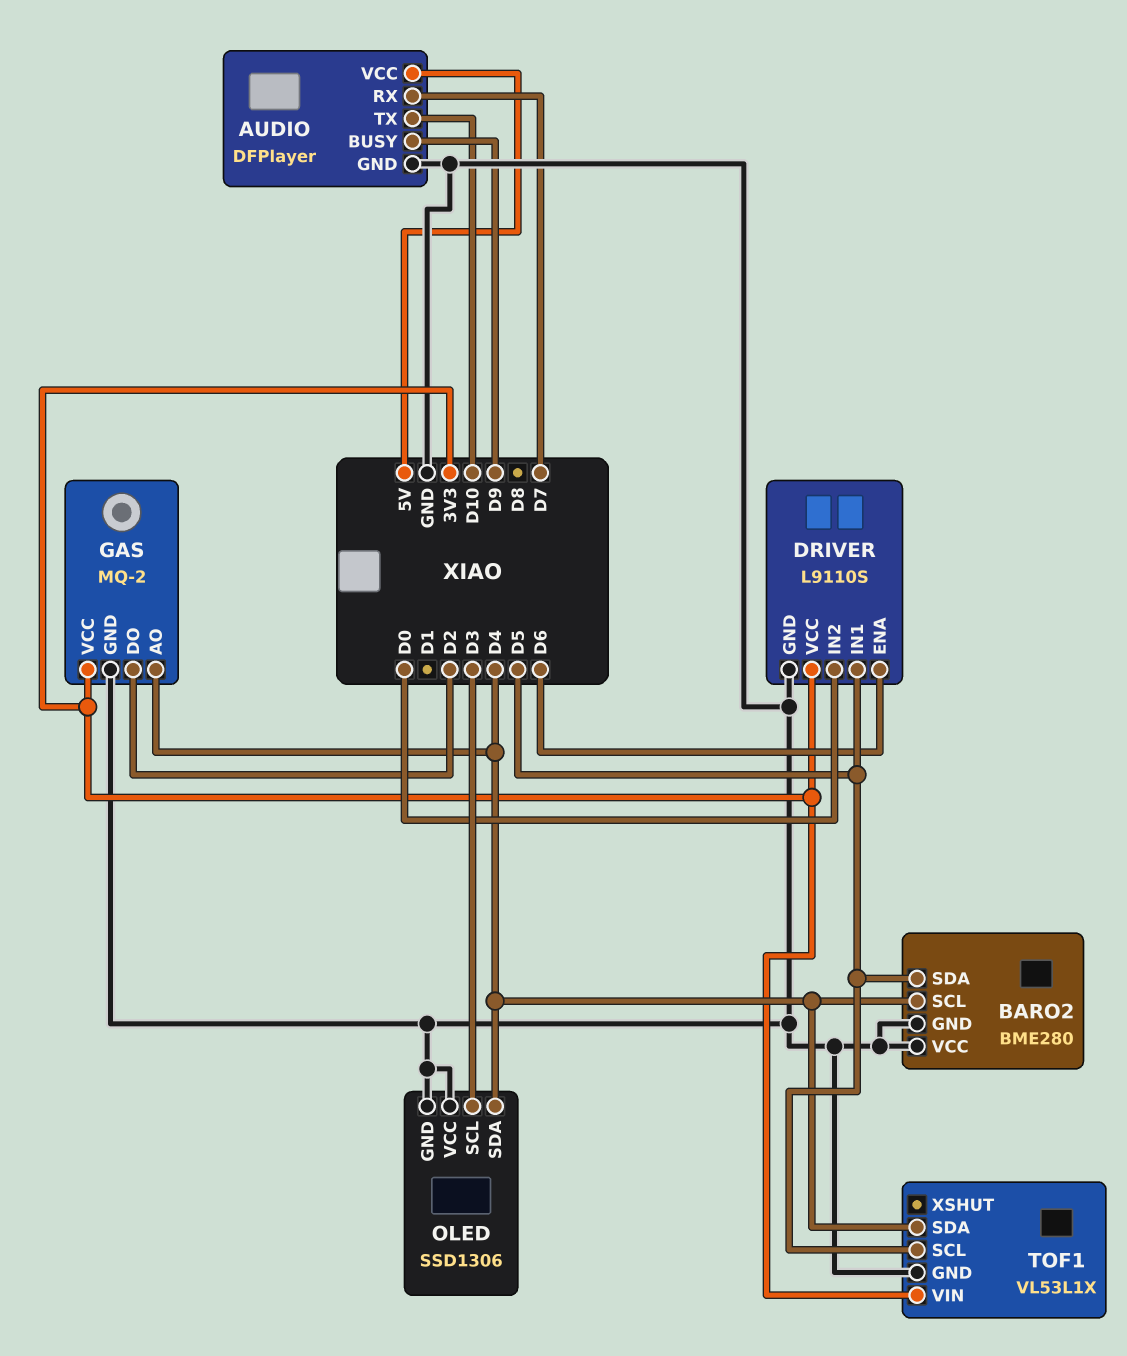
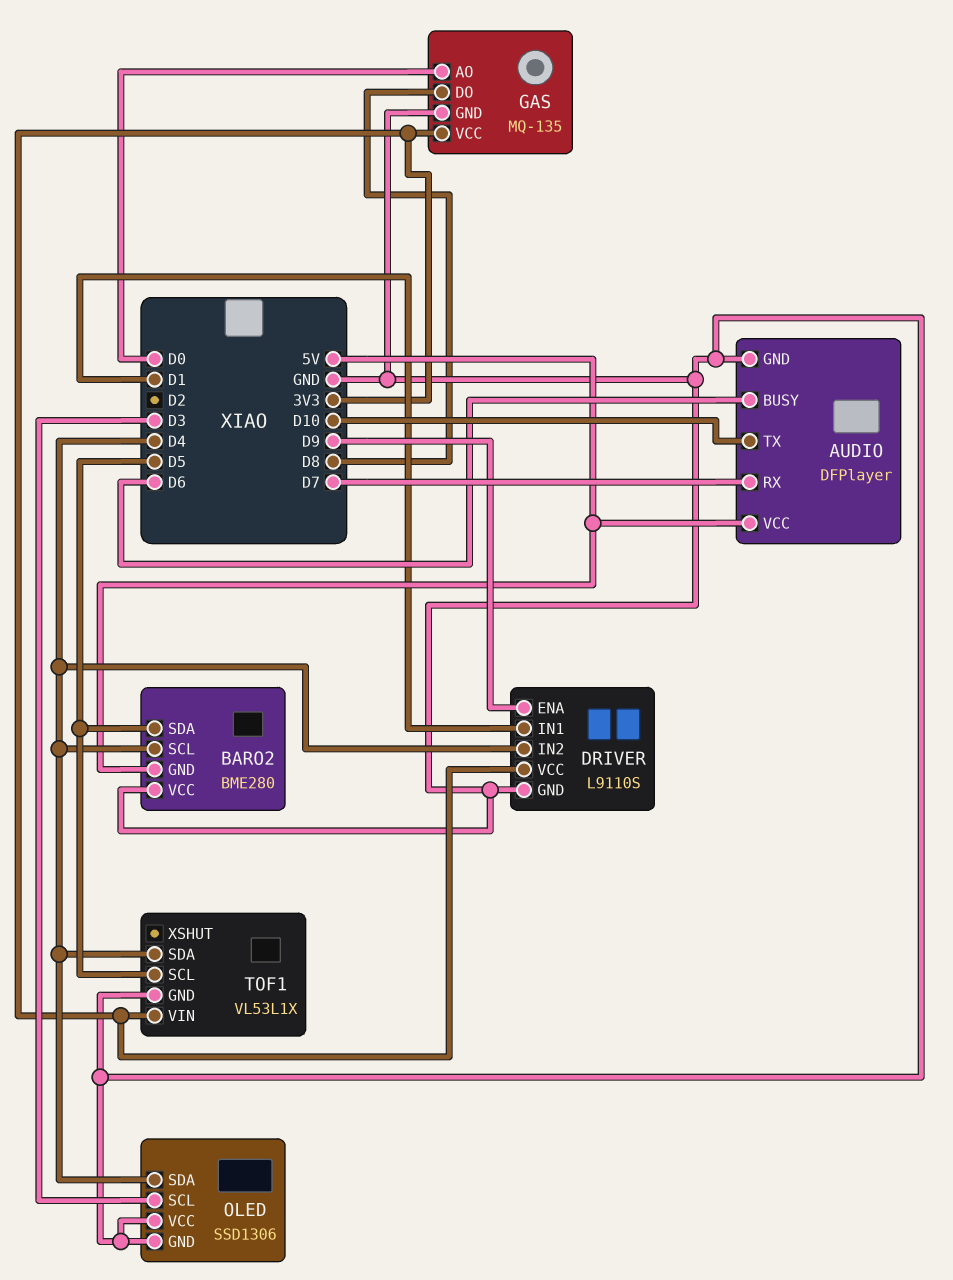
AUDIO pin BUSY: D9 -> D6
BARO2 pin GND: GND -> 5V
DRIVER pin ENA: D6 -> D9
DRIVER pin IN1: D5 -> D1
DRIVER pin IN2: D0 -> D4
GAS: MQ-2 -> MQ-135
GAS pin AO: D4 -> D0
GAS pin DO: D2 -> D8

